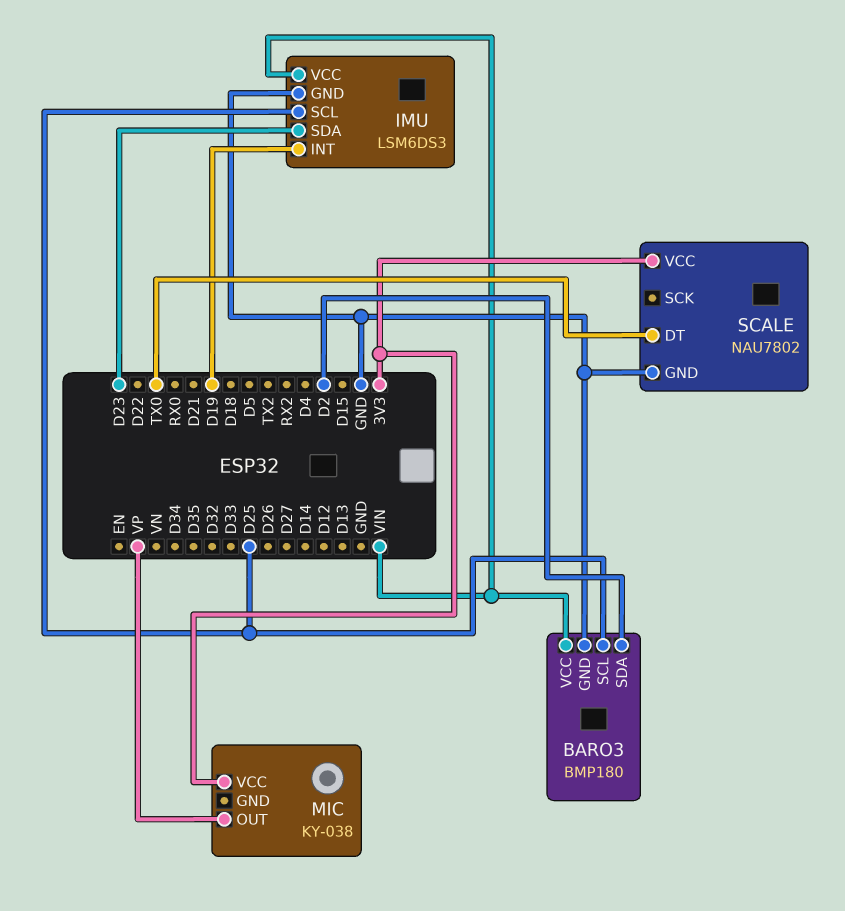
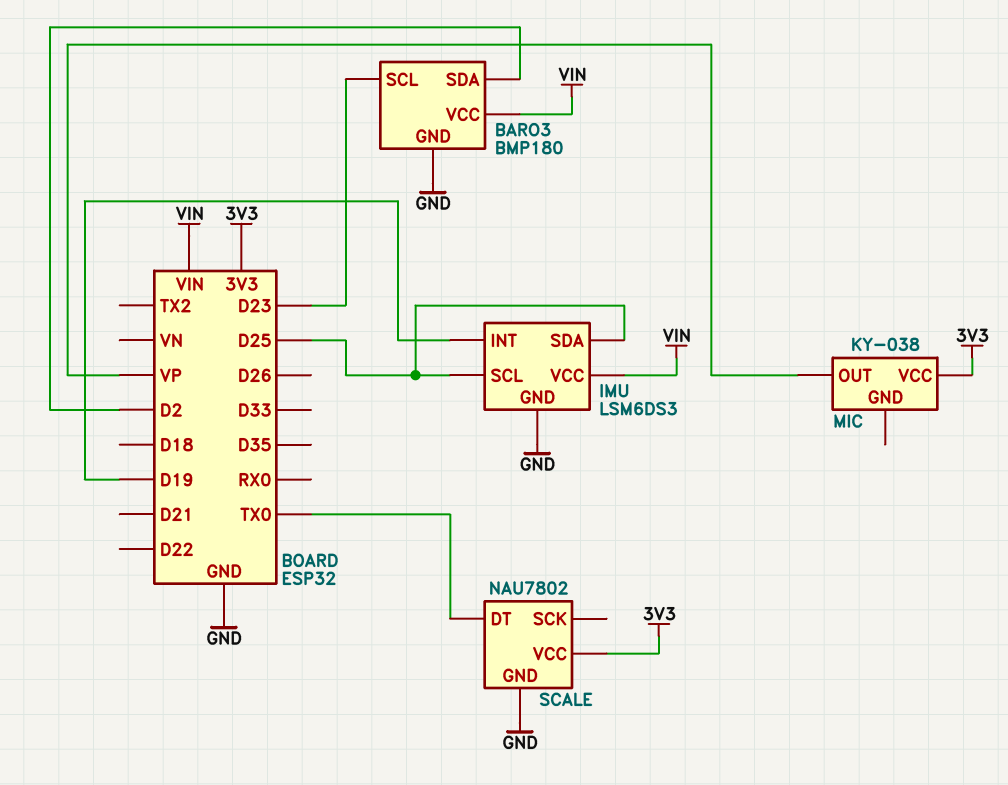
BARO3 pin SCL: D25 -> D23
IMU pin SDA: D23 -> D25

